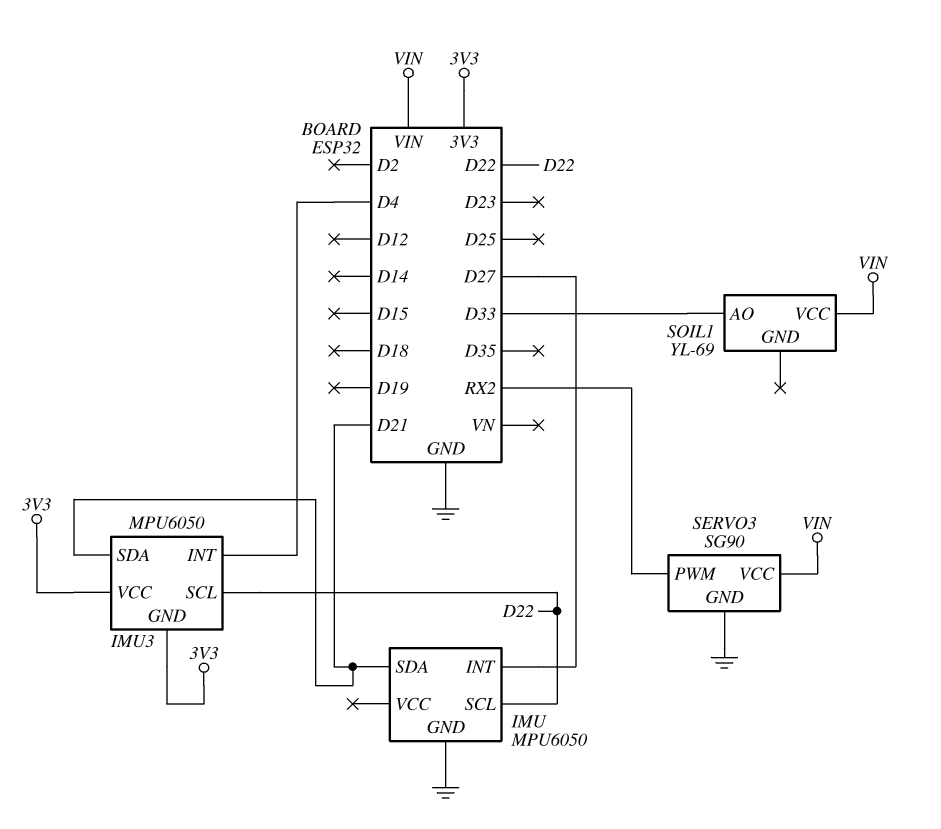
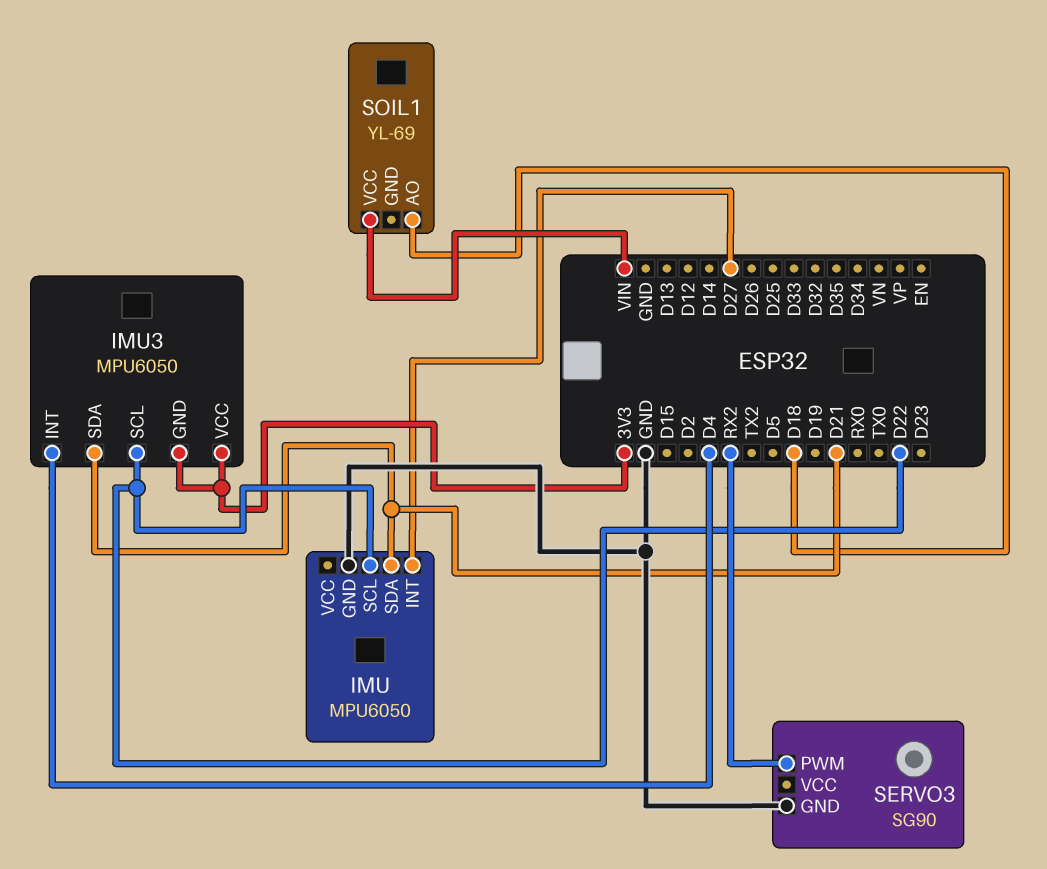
SERVO3 pin VCC: VIN -> none
SOIL1 pin AO: D33 -> D18

